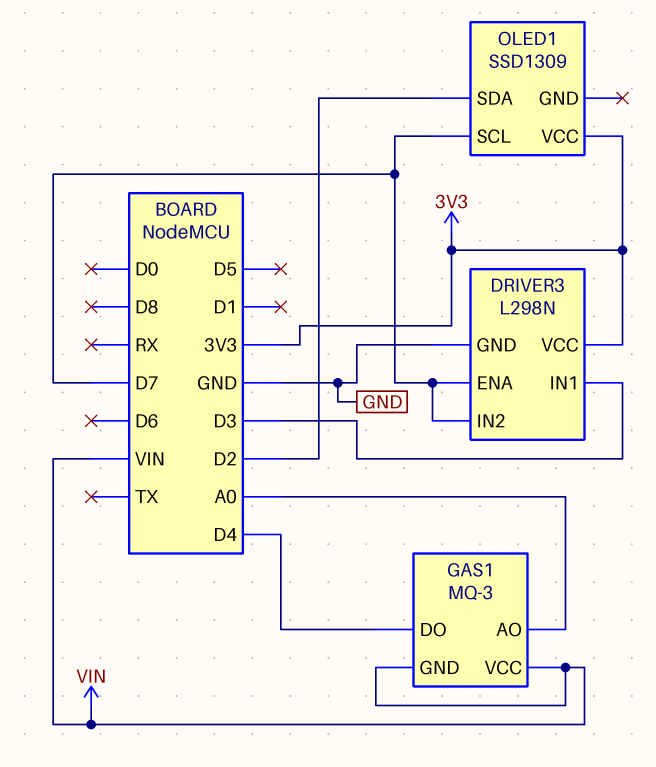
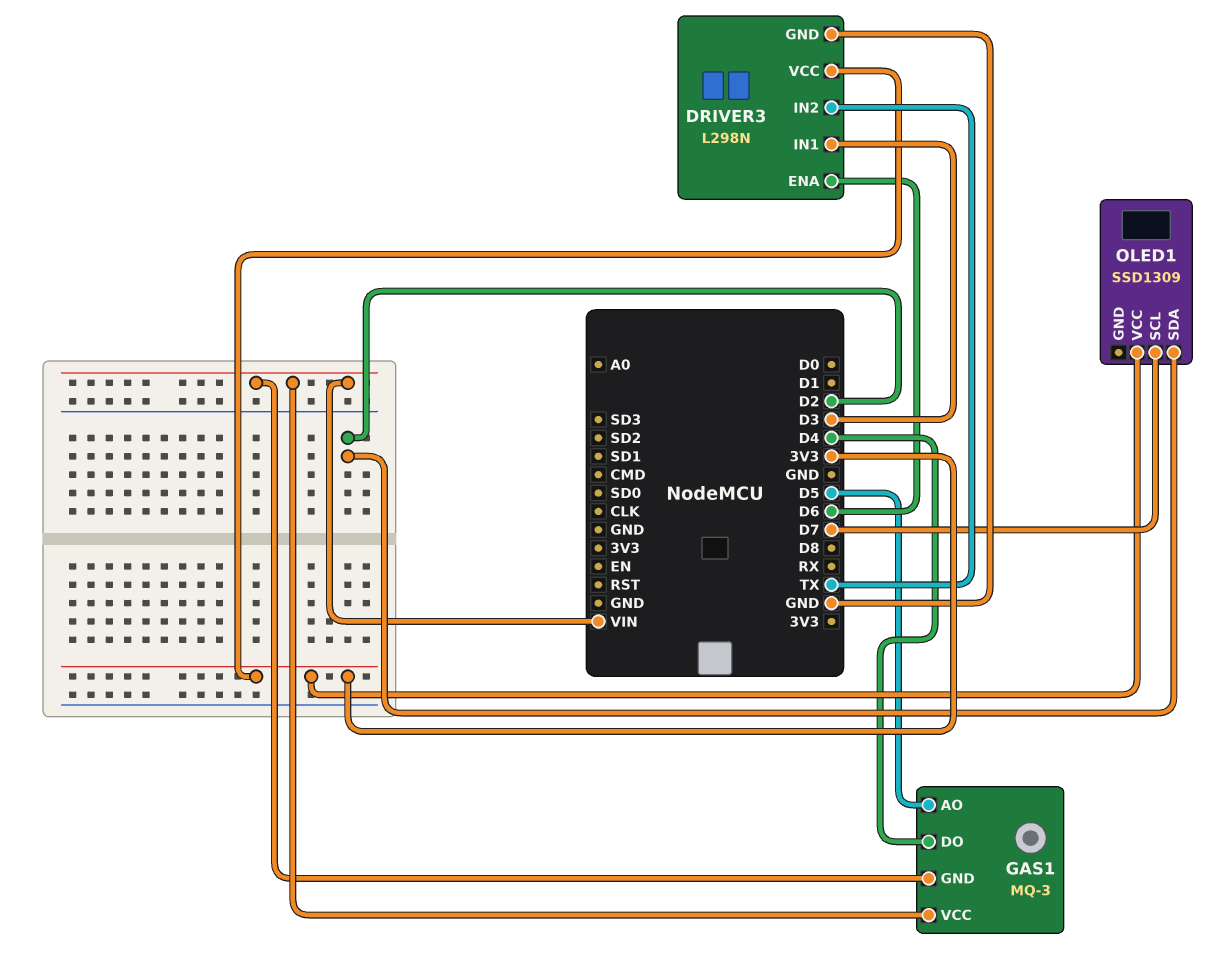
DRIVER3 pin ENA: D7 -> D6
DRIVER3 pin IN2: D7 -> TX
GAS1 pin AO: A0 -> D5

